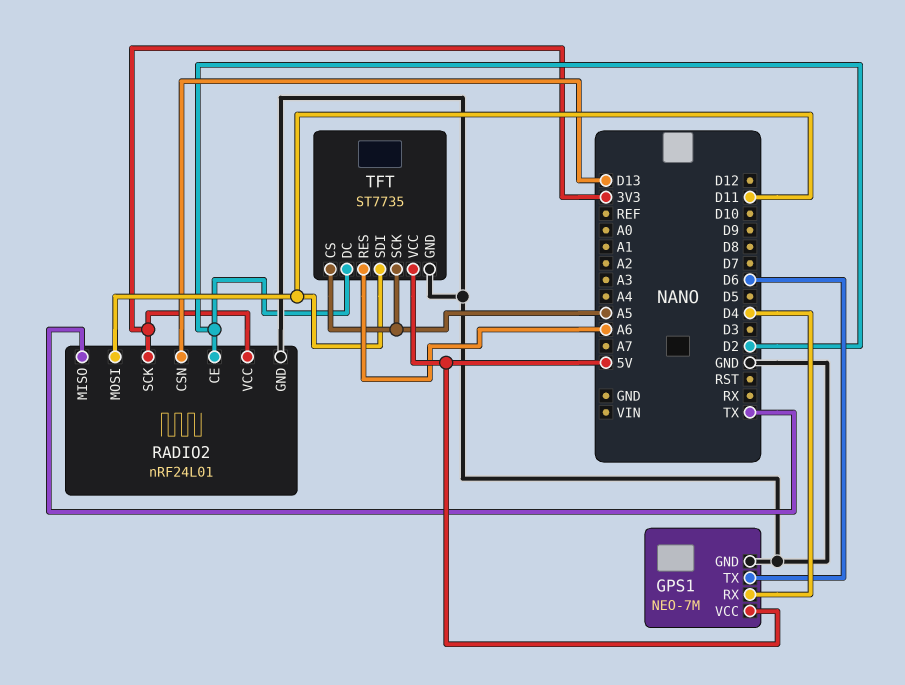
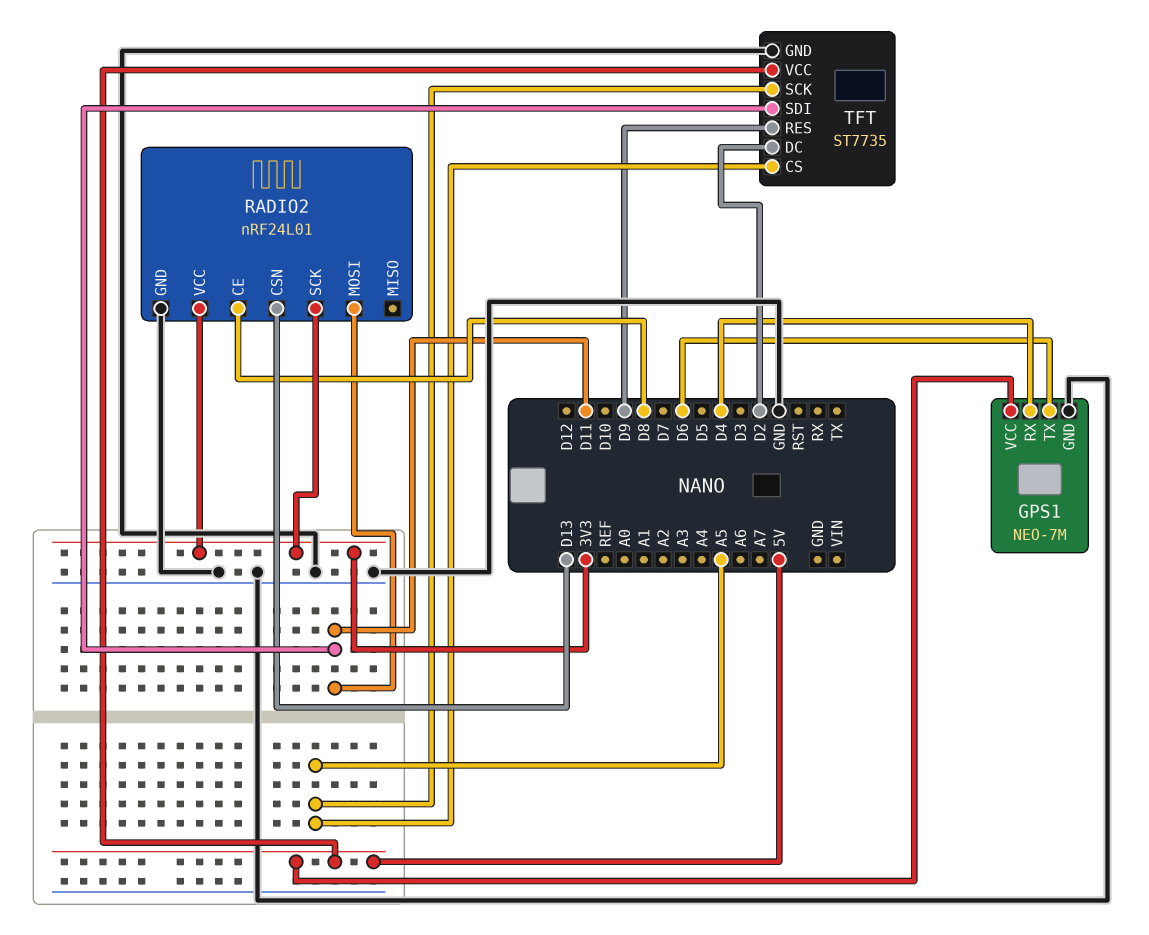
RADIO2 pin CE: D2 -> D8
RADIO2 pin MISO: TX -> none
TFT pin RES: A6 -> D9

